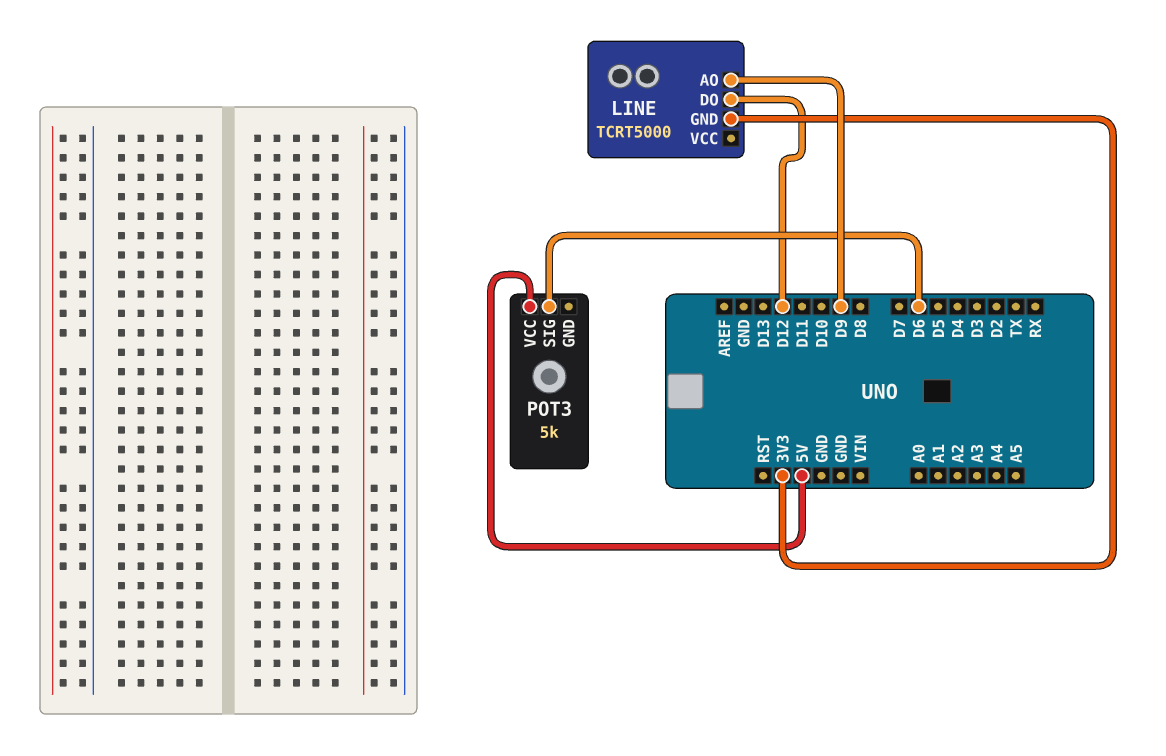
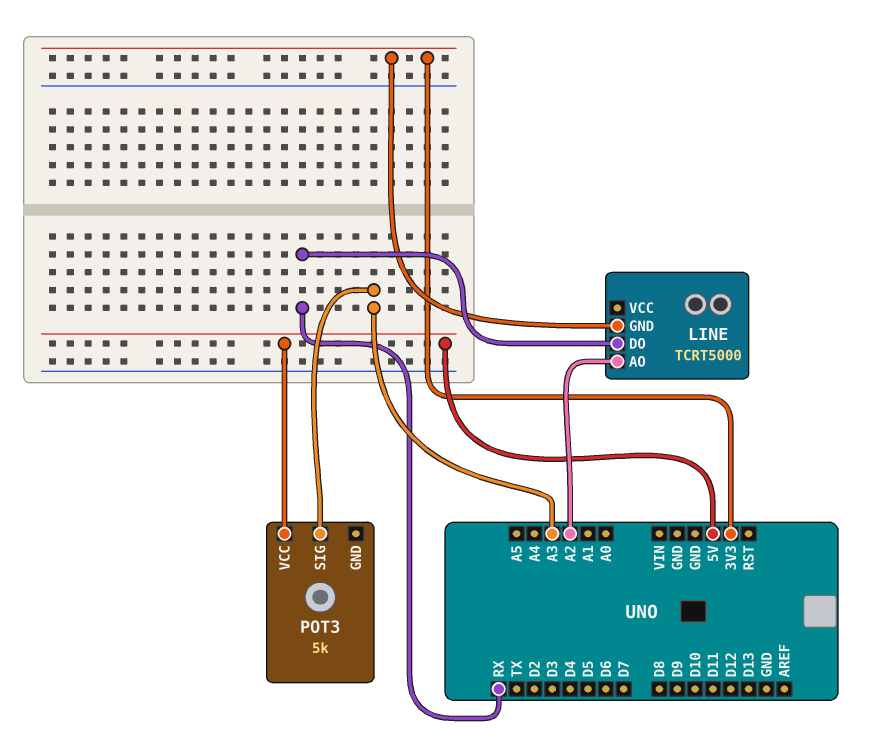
LINE pin AO: D9 -> A2
LINE pin DO: D12 -> RX
POT3 pin SIG: D6 -> A3

